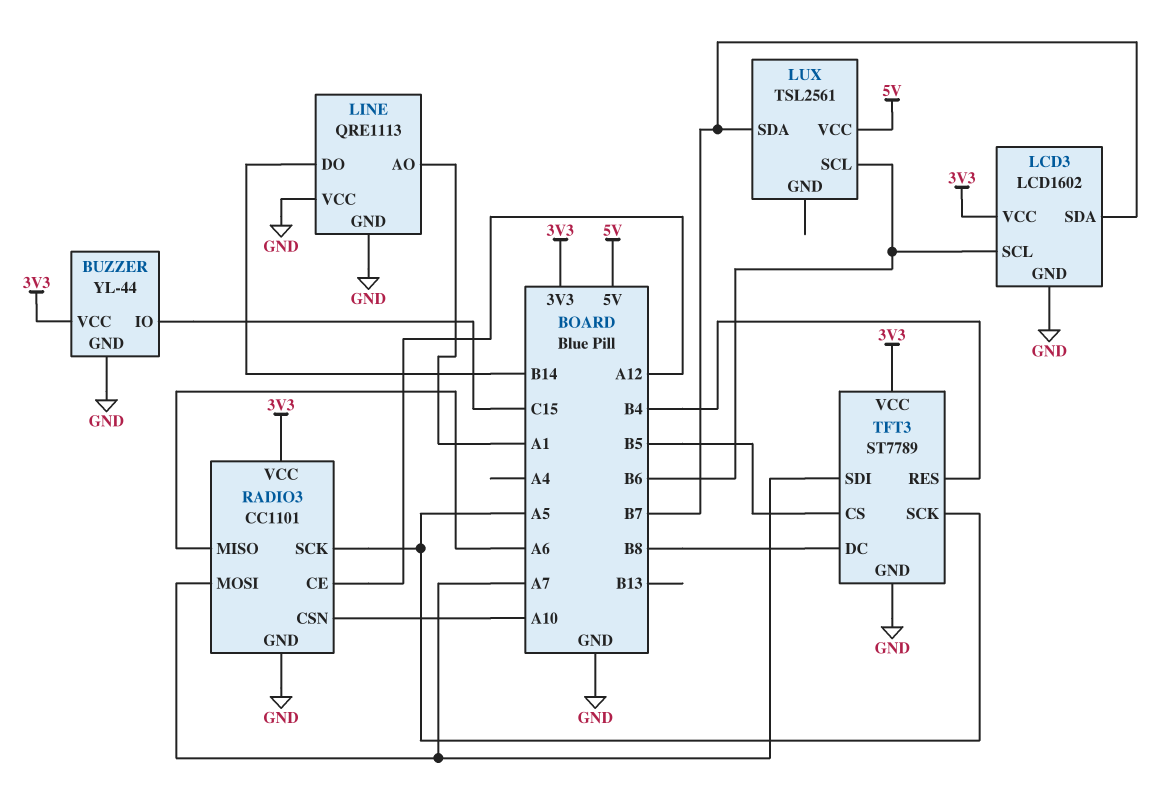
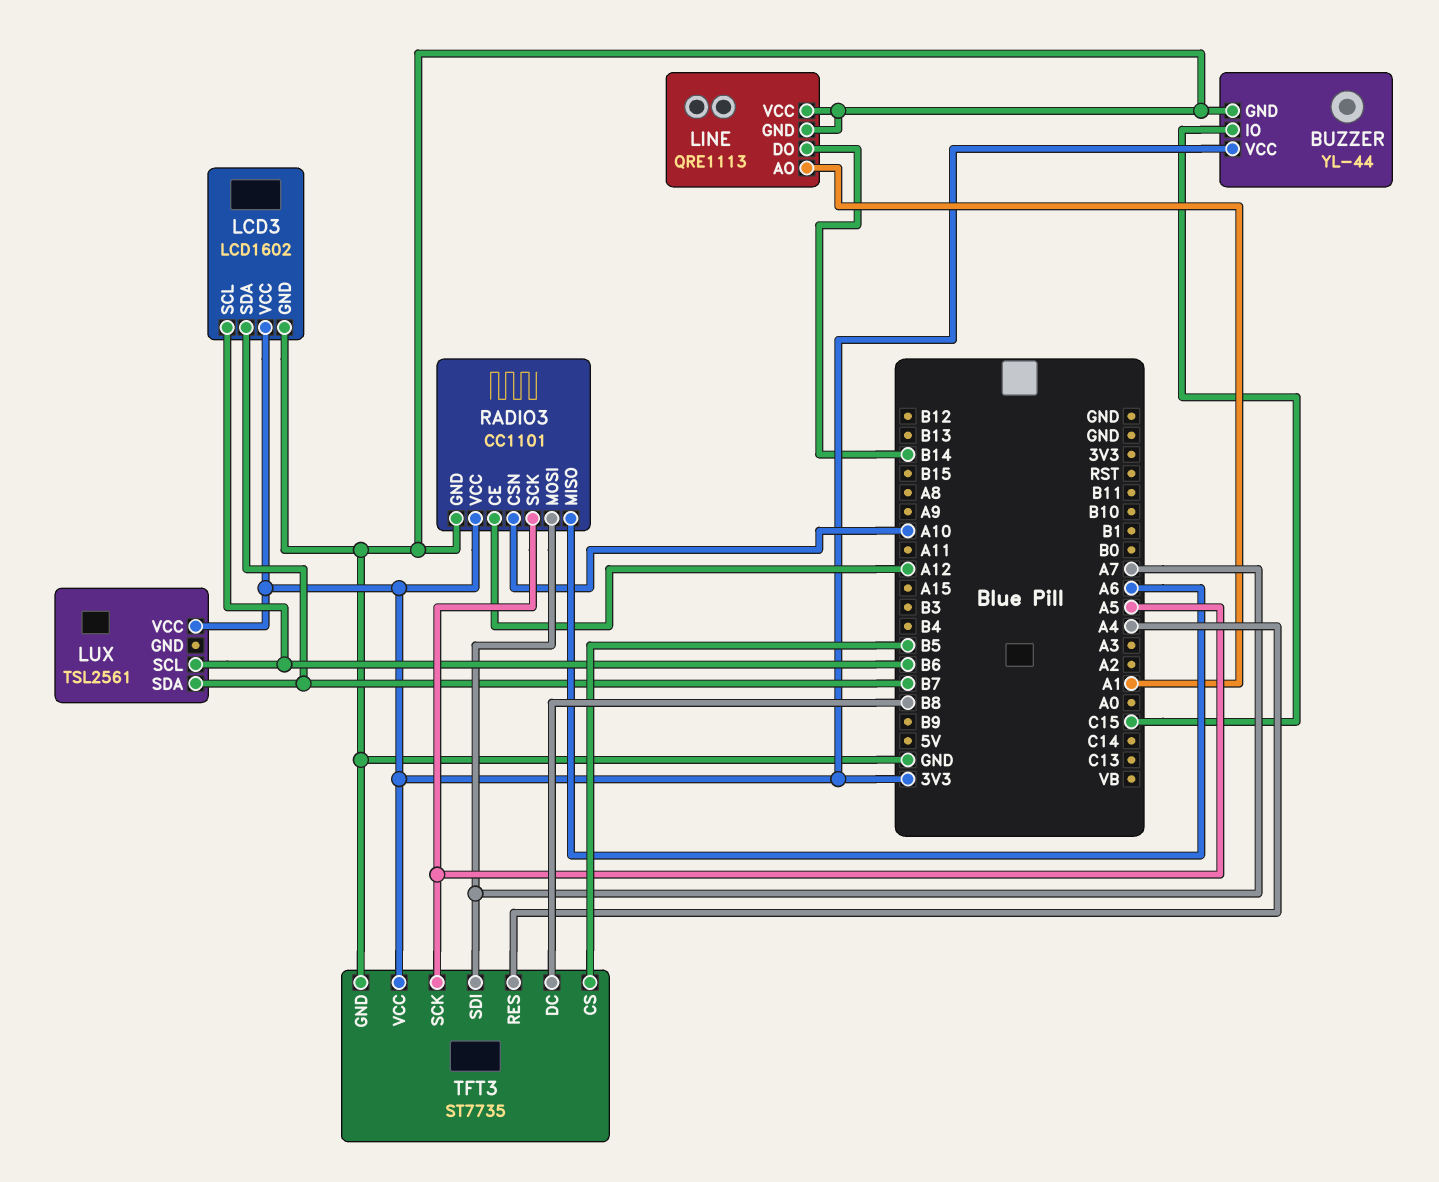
LUX pin VCC: 5V -> 3V3
TFT3: ST7789 -> ST7735
TFT3 pin RES: B4 -> A4

